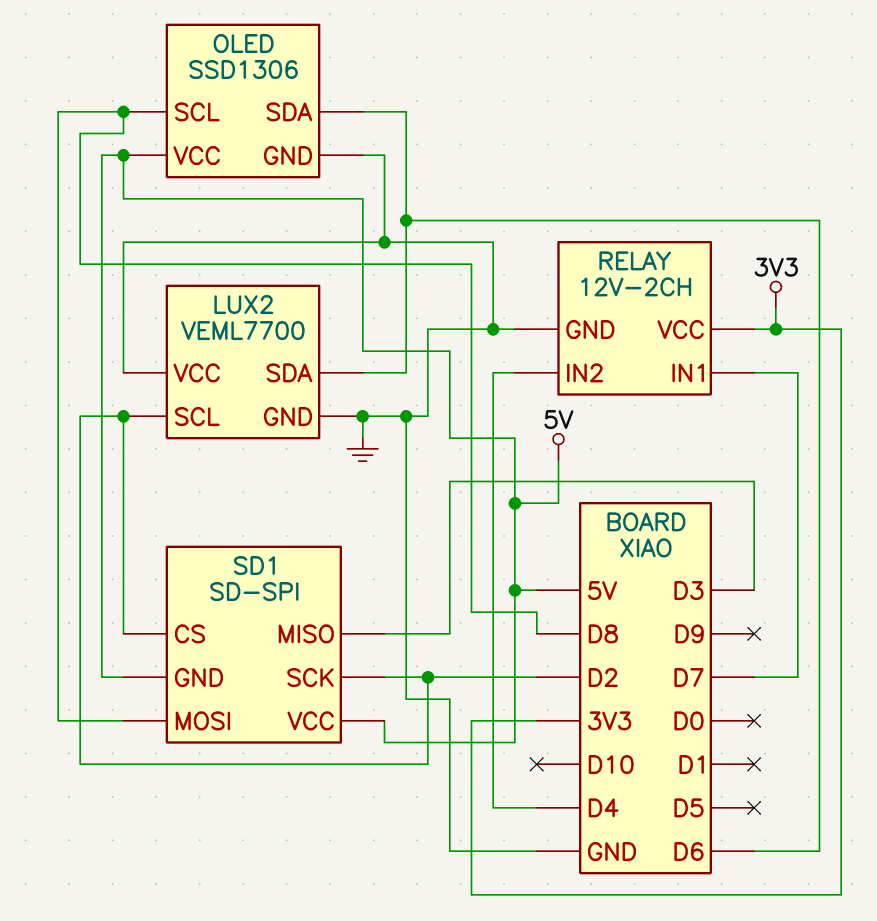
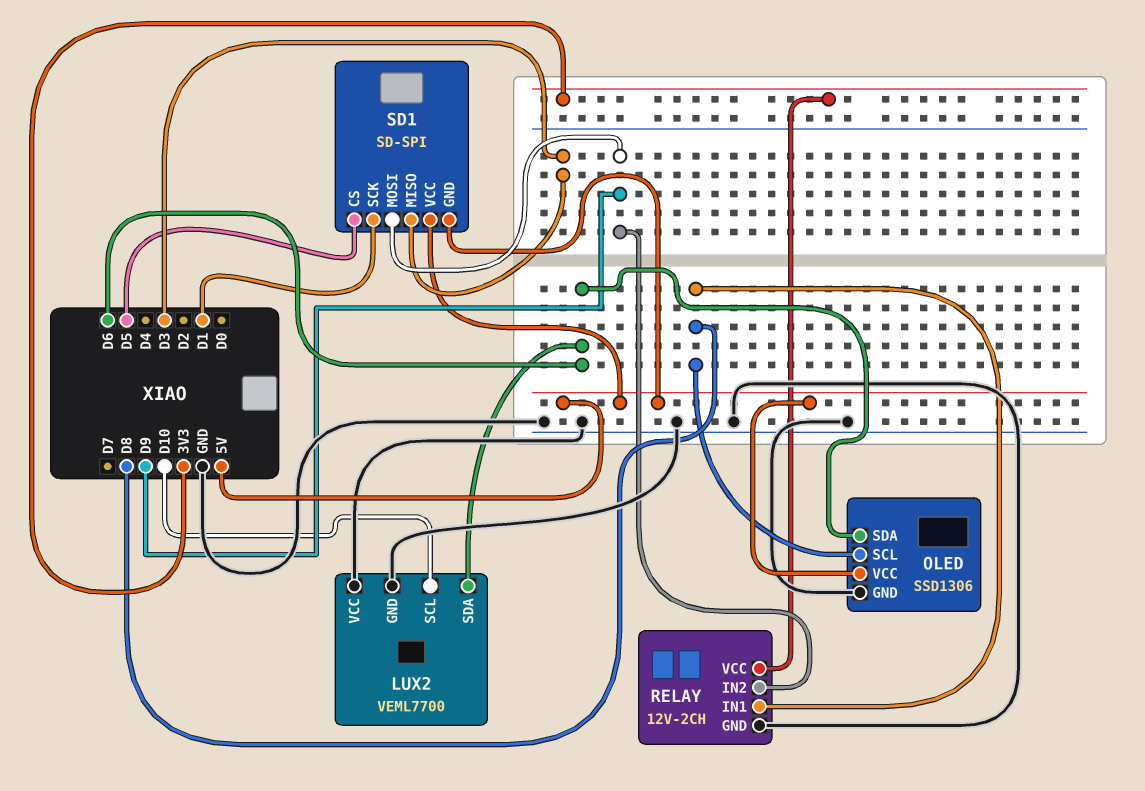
LUX2 pin SCL: D2 -> D10
RELAY pin IN1: D7 -> D8
RELAY pin IN2: D4 -> D9
SD1 pin CS: D2 -> D5
SD1 pin MOSI: D8 -> D9
SD1 pin SCK: D2 -> D1

